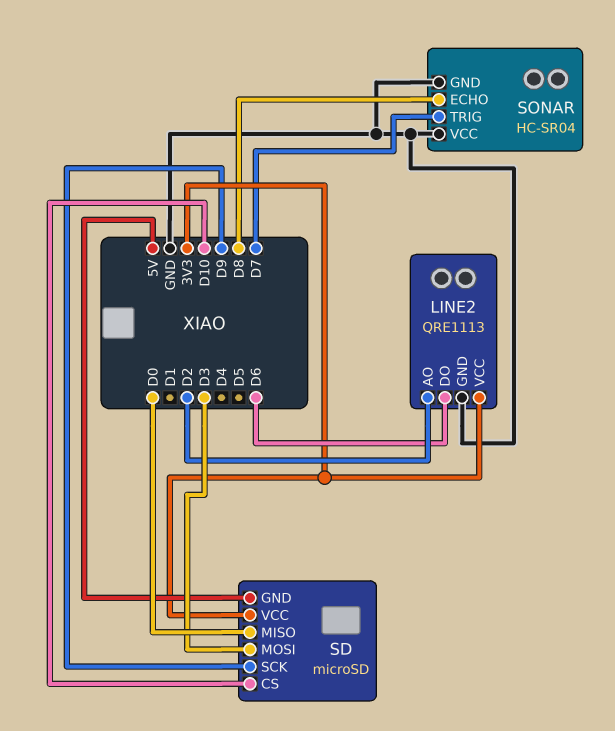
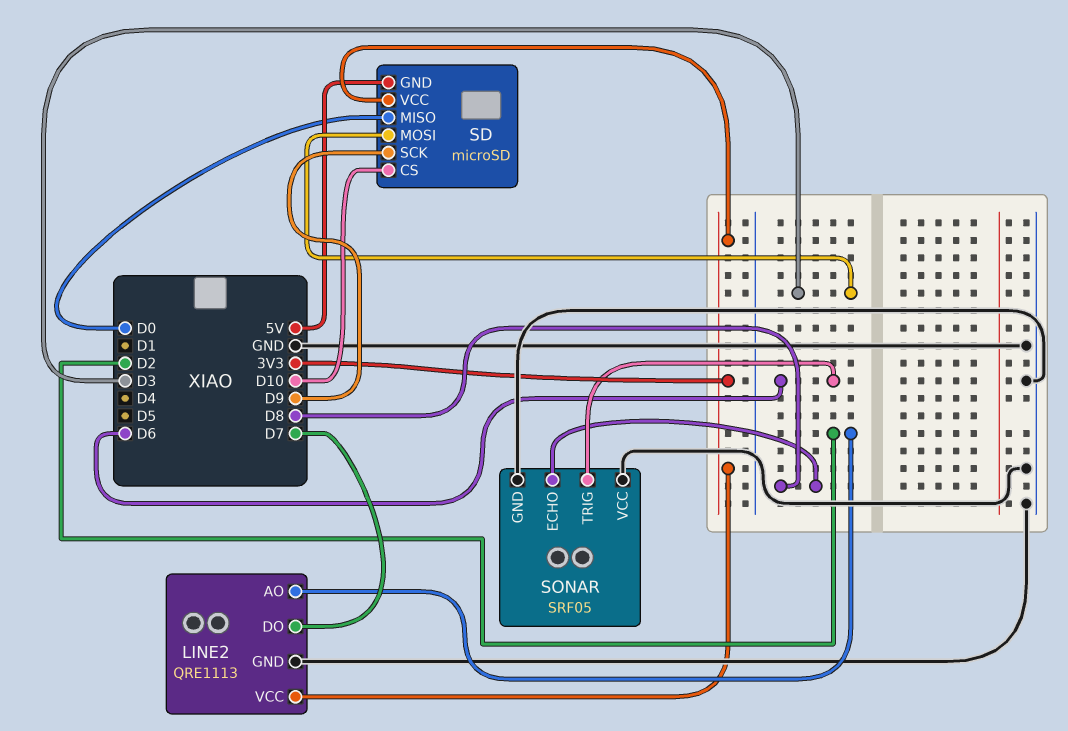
LINE2 pin DO: D6 -> D7
SONAR: HC-SR04 -> SRF05
SONAR pin TRIG: D7 -> D6

